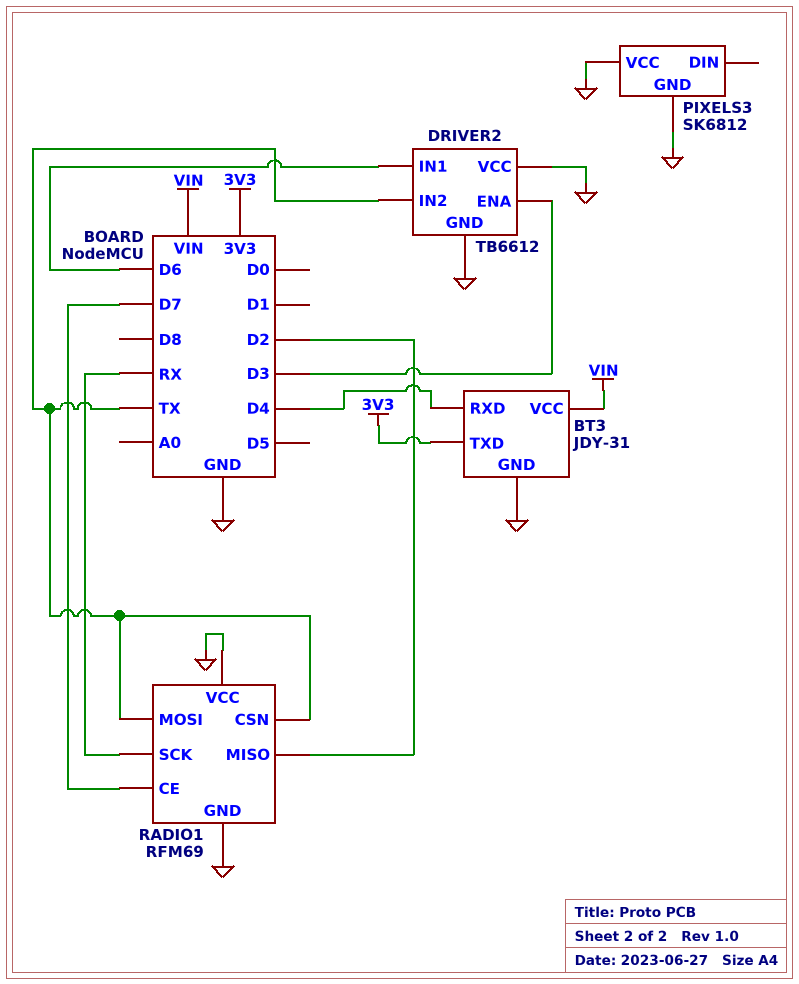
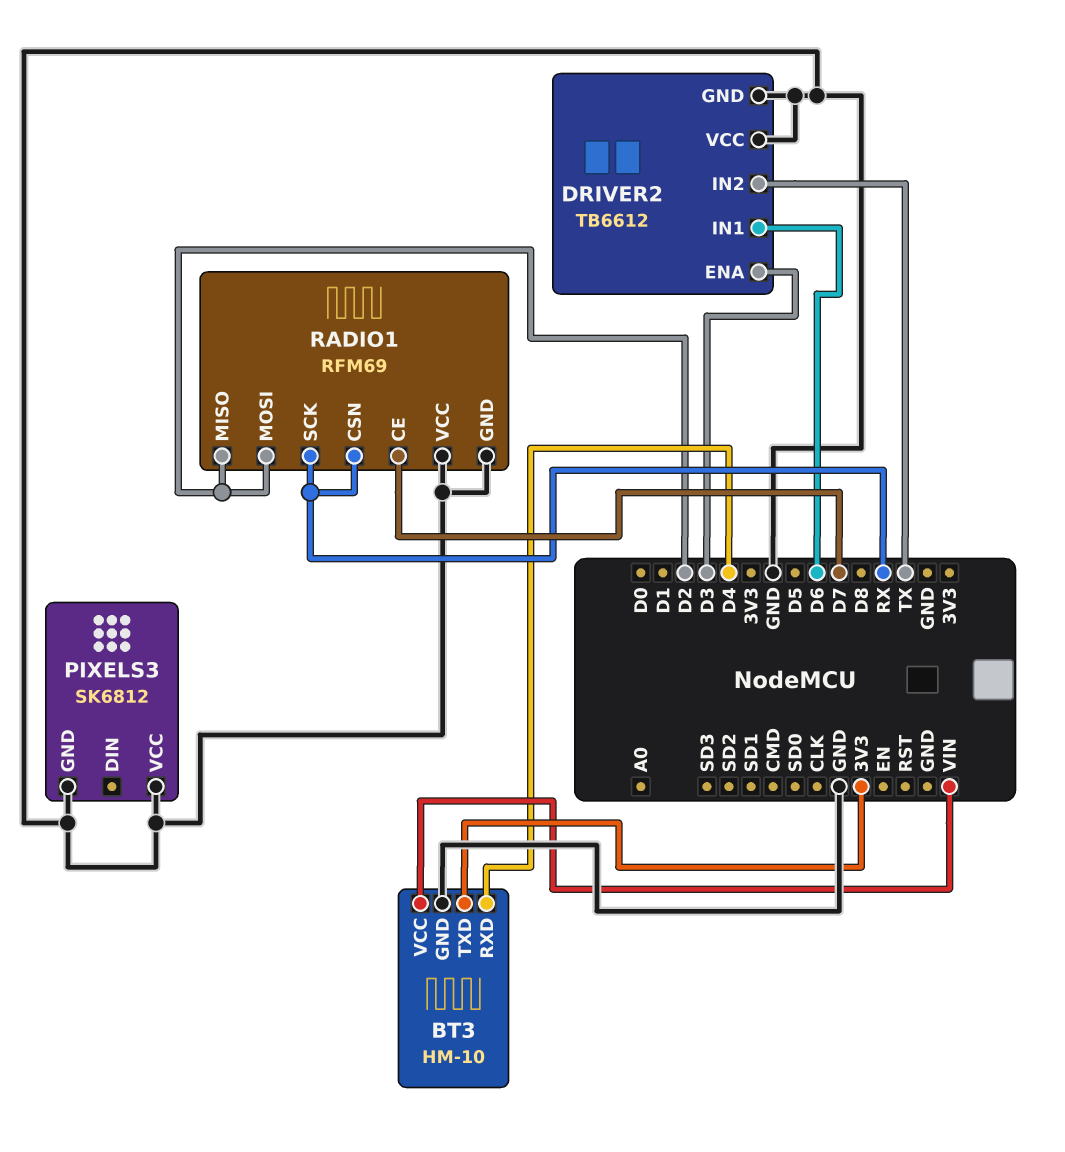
BT3: JDY-31 -> HM-10
RADIO1 pin CSN: TX -> RX
RADIO1 pin MOSI: TX -> D2

